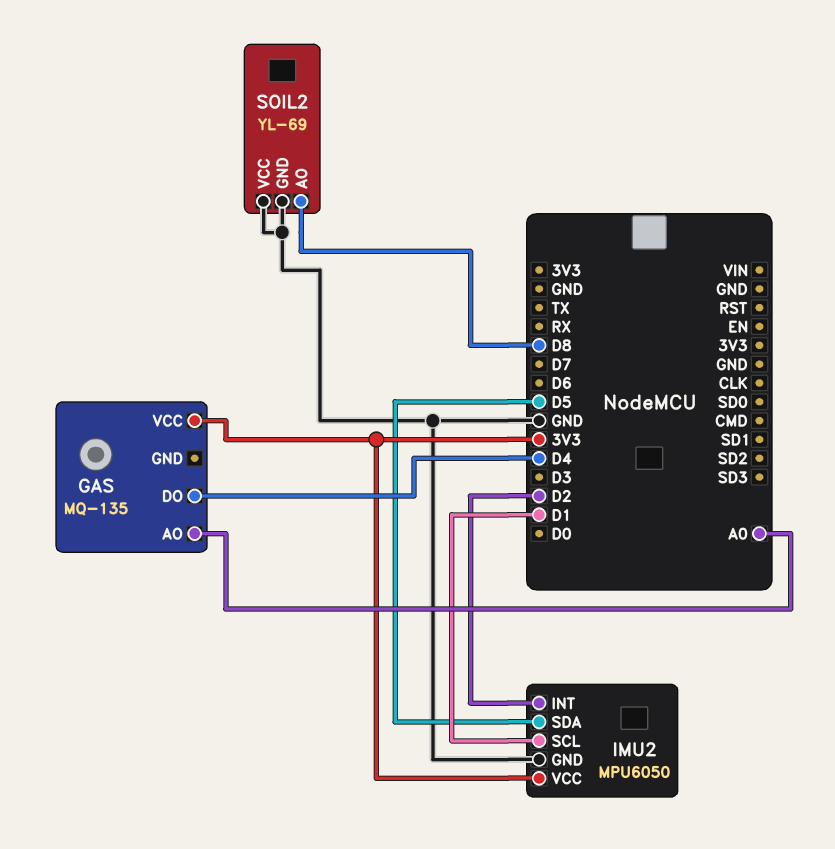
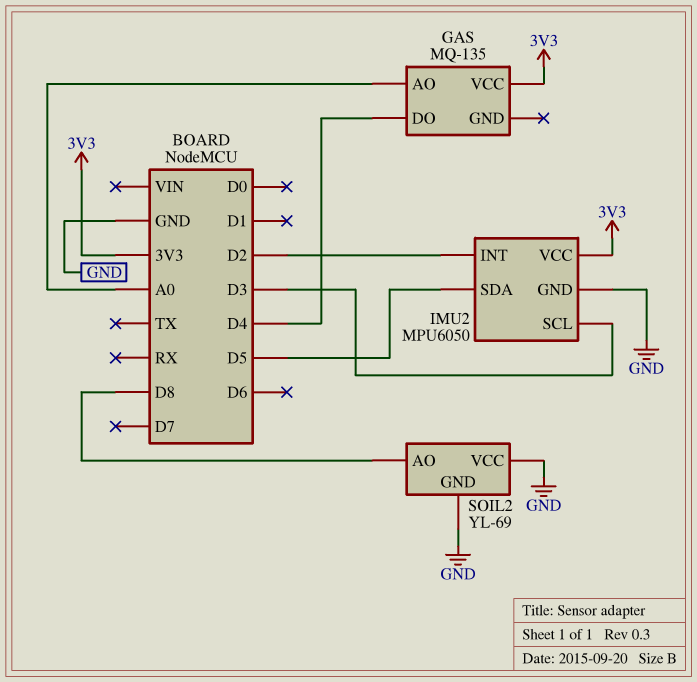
IMU2 pin SCL: D1 -> D3

